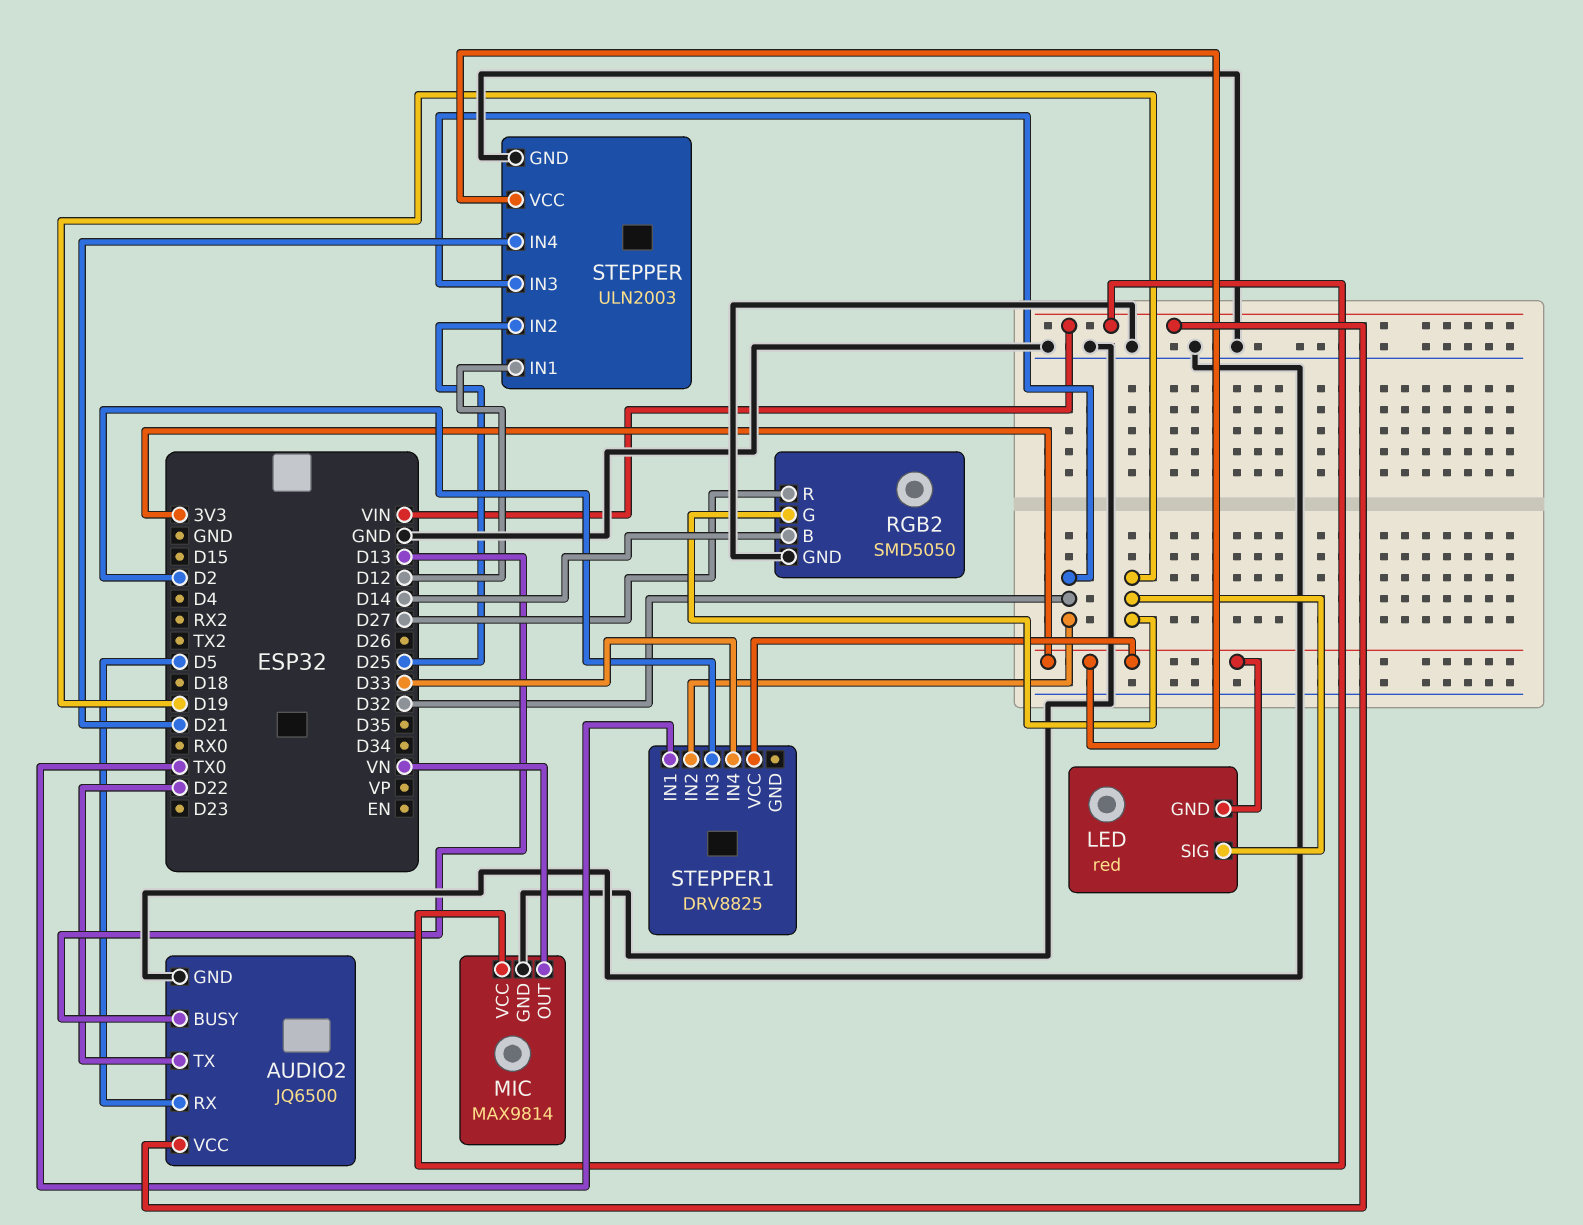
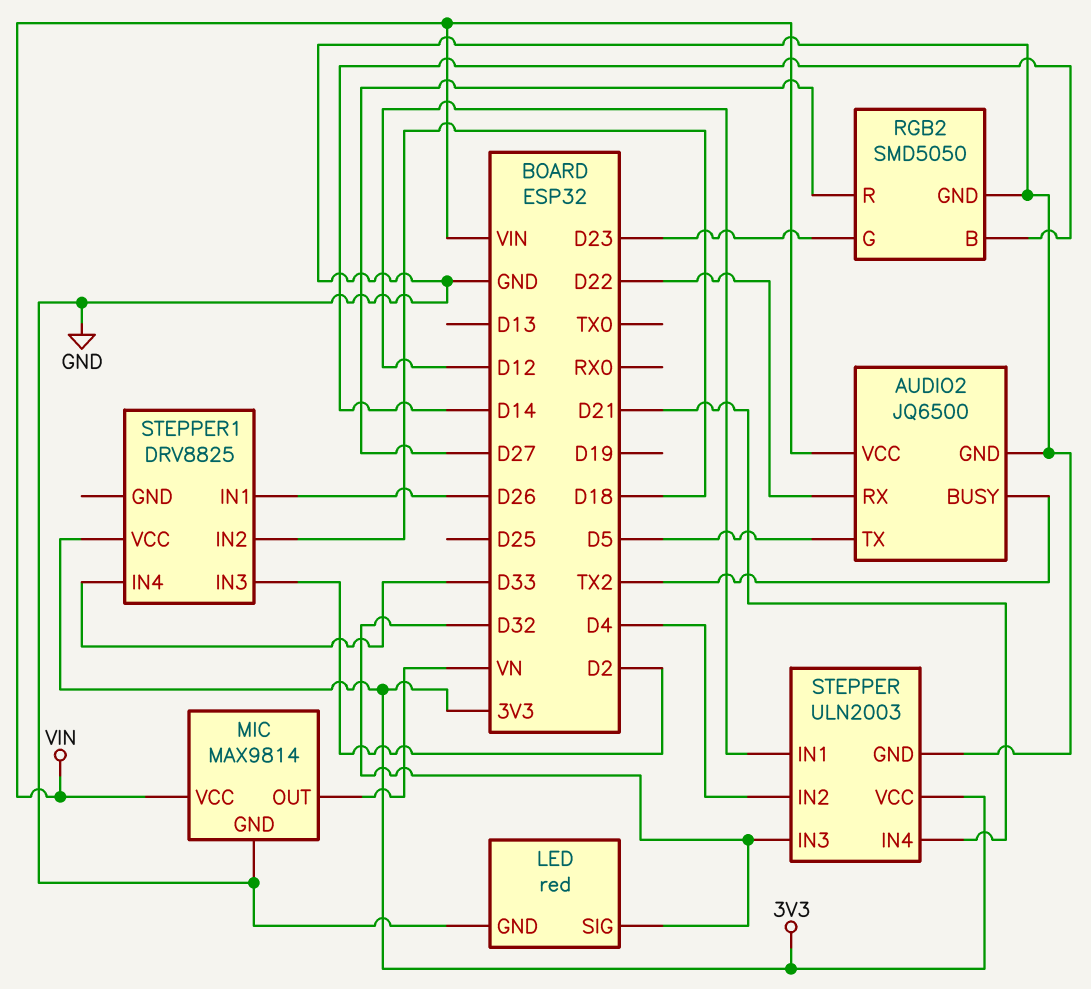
AUDIO2 pin BUSY: D13 -> TX2
AUDIO2 pin RX: D5 -> D22
AUDIO2 pin TX: D22 -> D5
LED pin GND: 3V3 -> GND
LED pin SIG: D19 -> D32
RGB2 pin G: D19 -> D23
STEPPER pin IN2: D25 -> D4
STEPPER1 pin IN1: TX0 -> D26
STEPPER1 pin IN2: D32 -> D18

